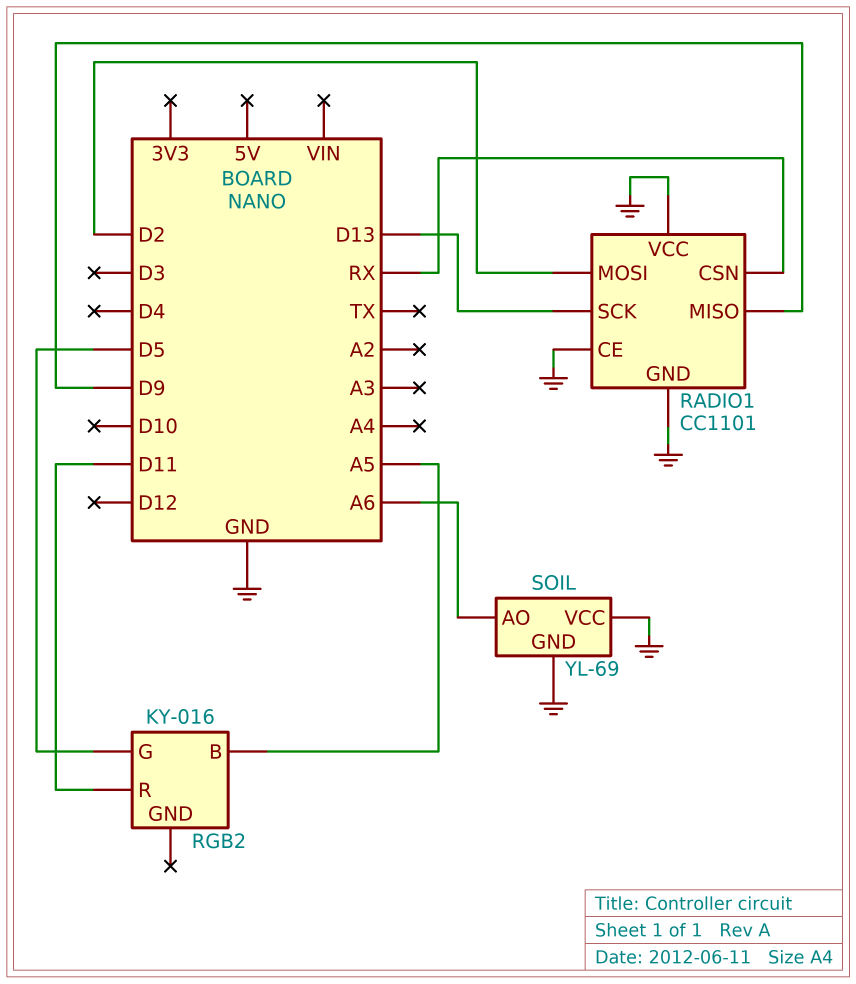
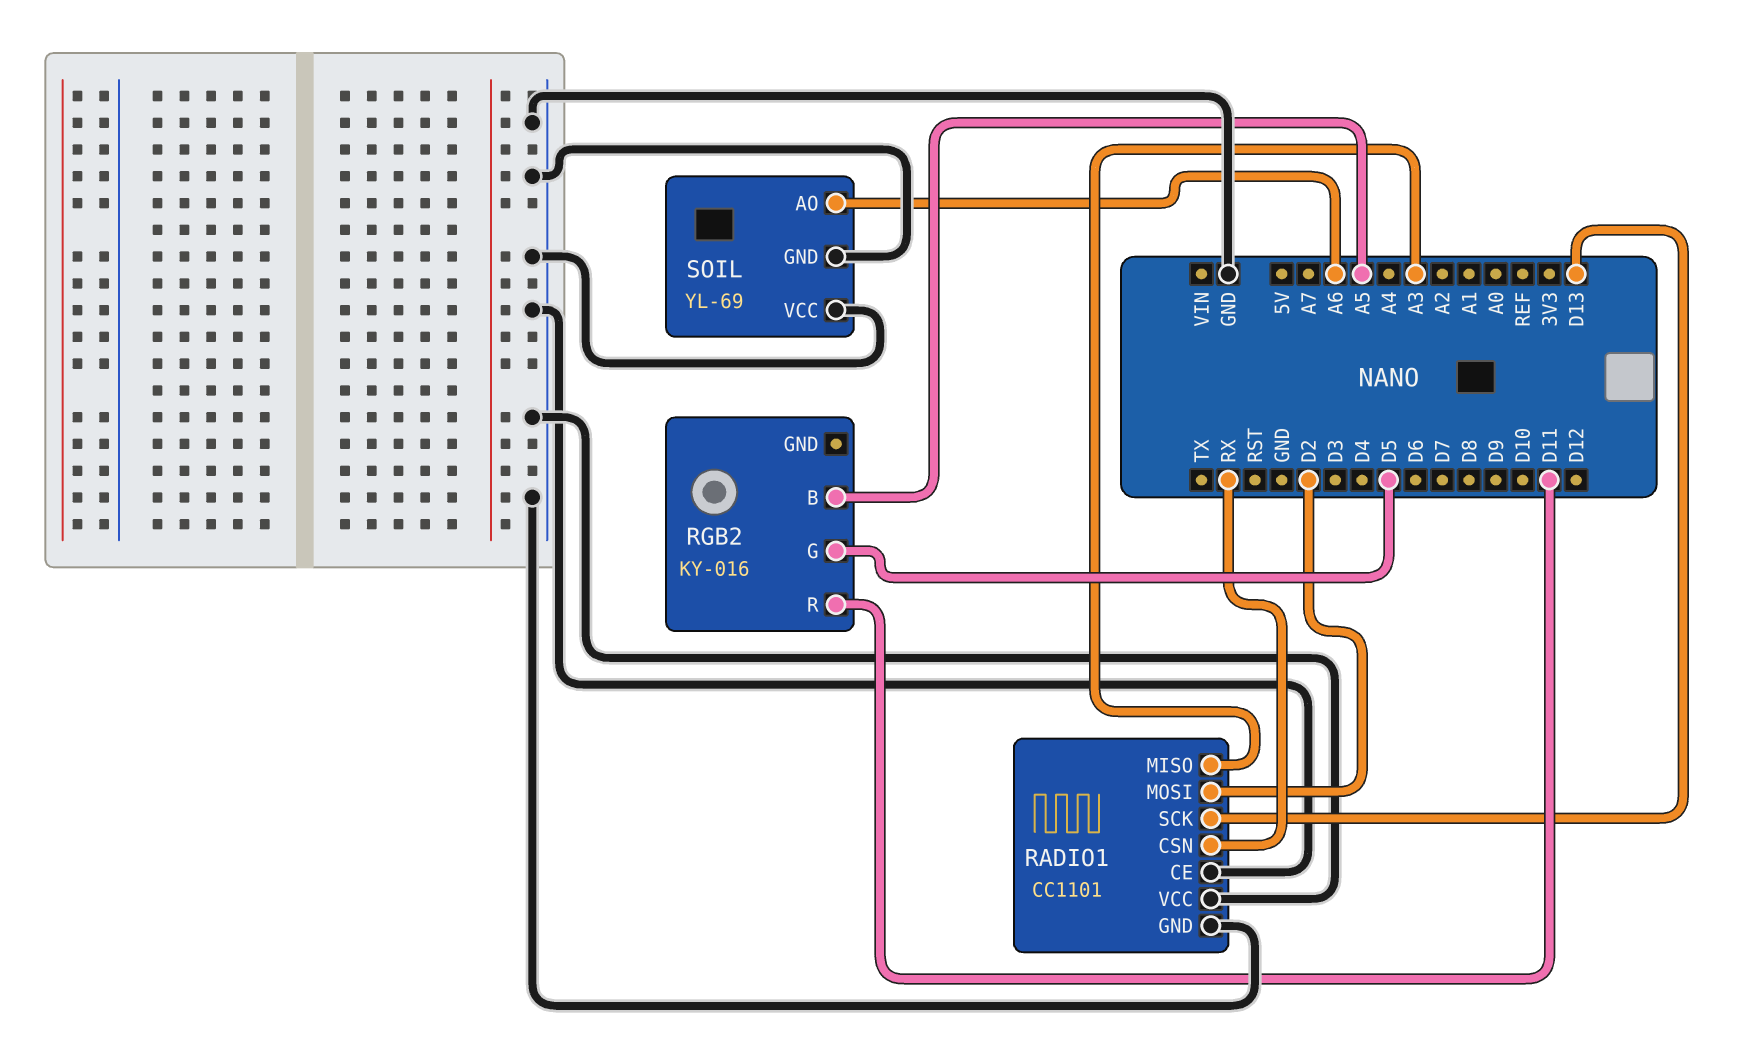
RADIO1 pin MISO: D9 -> A3

